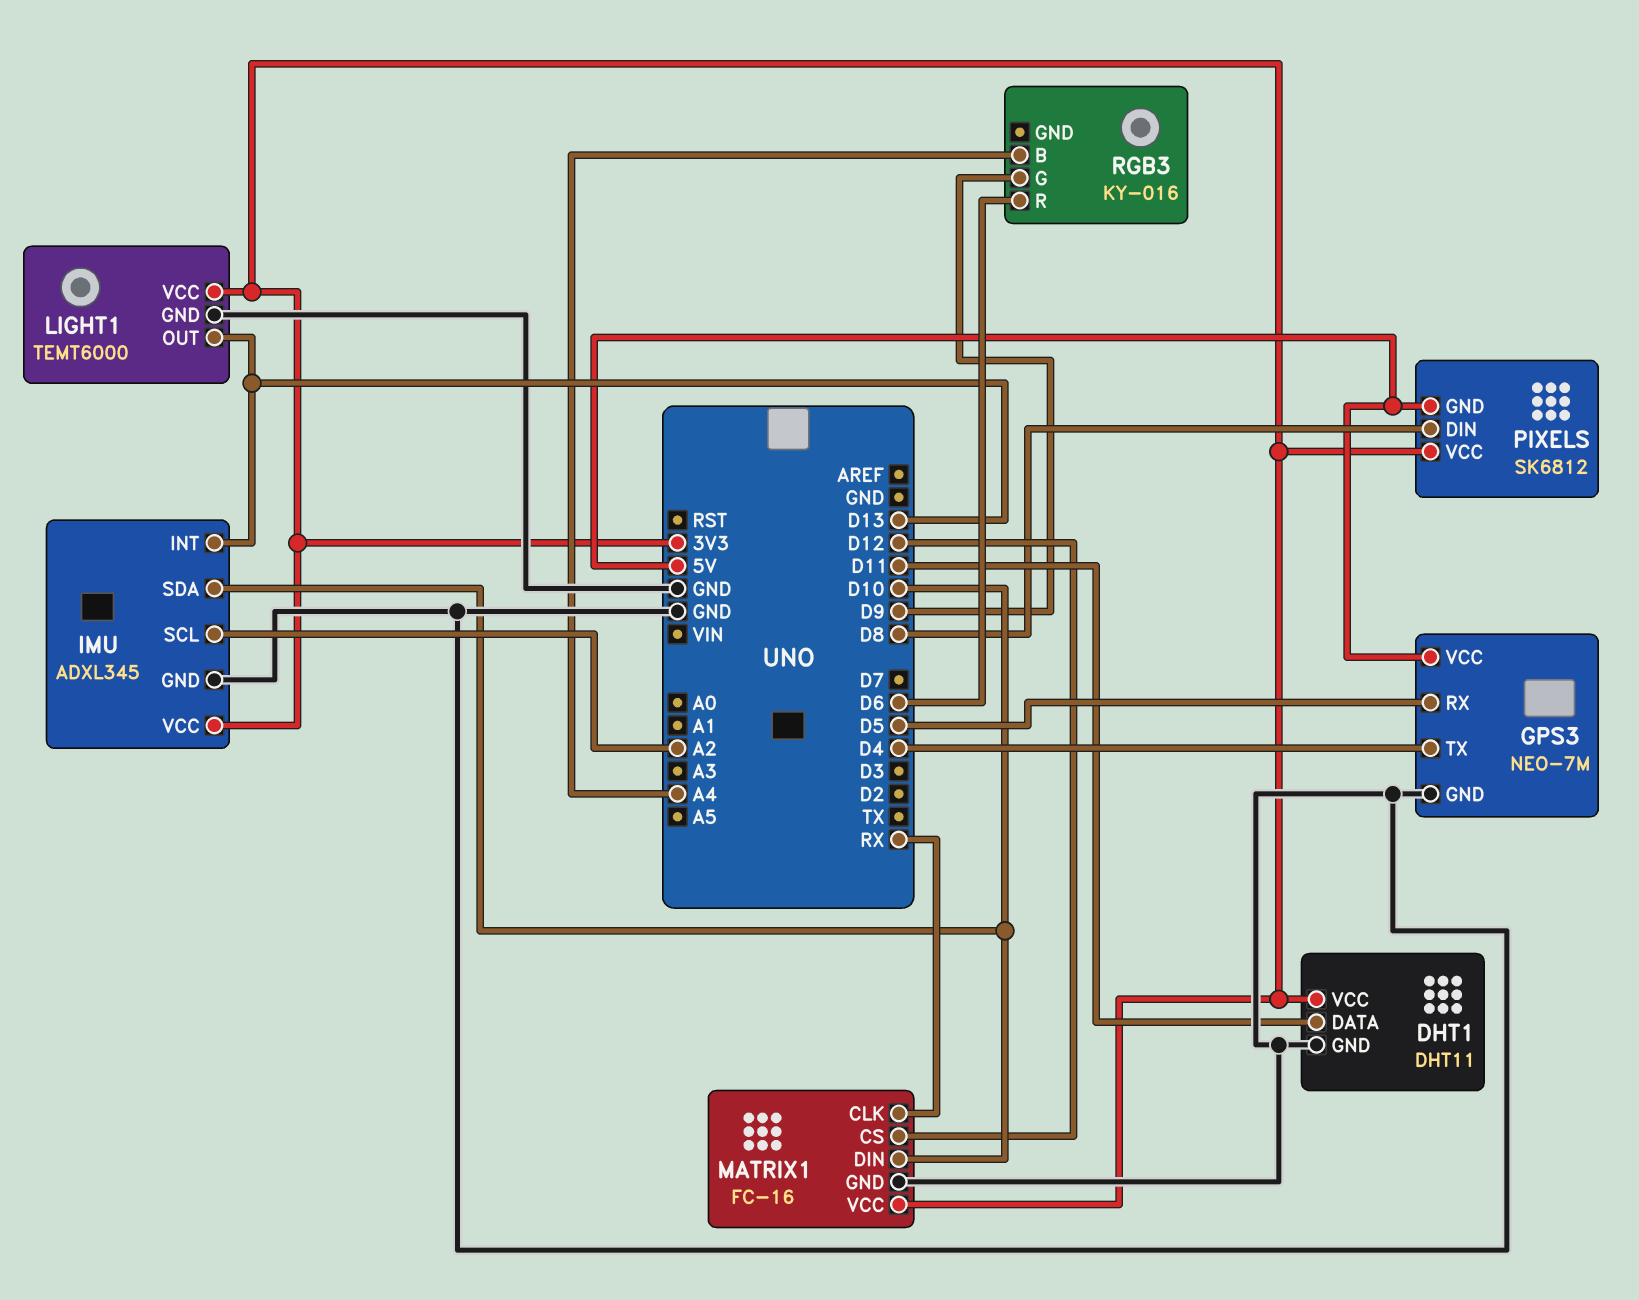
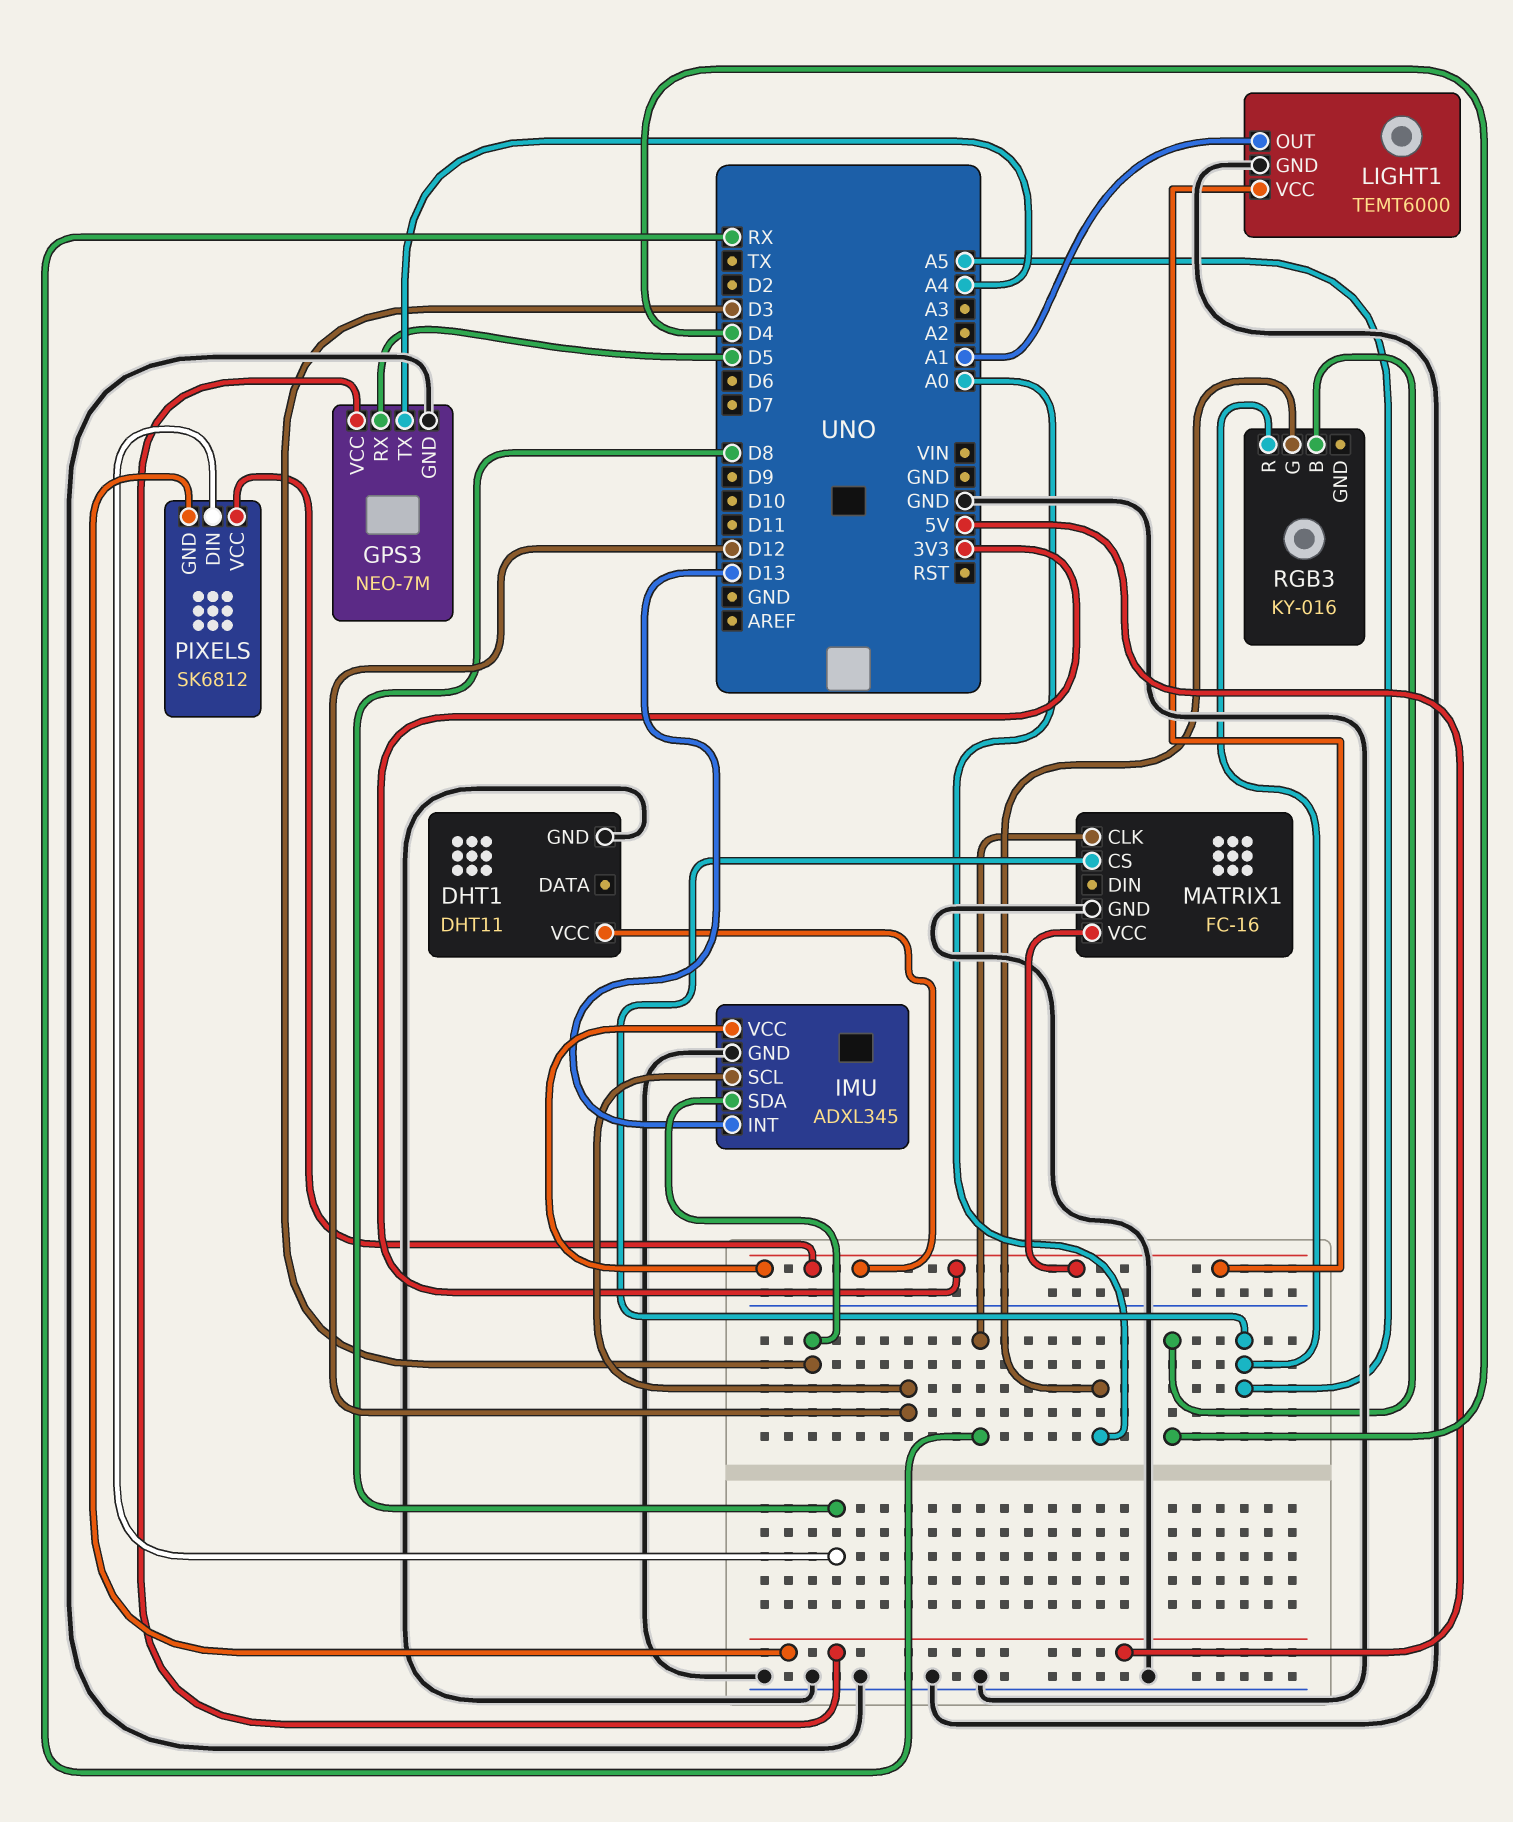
DHT1 pin DATA: D11 -> none
GPS3 pin TX: D4 -> A4
IMU pin SCL: A2 -> D12
IMU pin SDA: D10 -> D3
LIGHT1 pin OUT: D13 -> A1
MATRIX1 pin CS: D12 -> A5
MATRIX1 pin DIN: D10 -> none
RGB3 pin B: A4 -> D4
RGB3 pin G: D9 -> A0
RGB3 pin R: D6 -> A5

